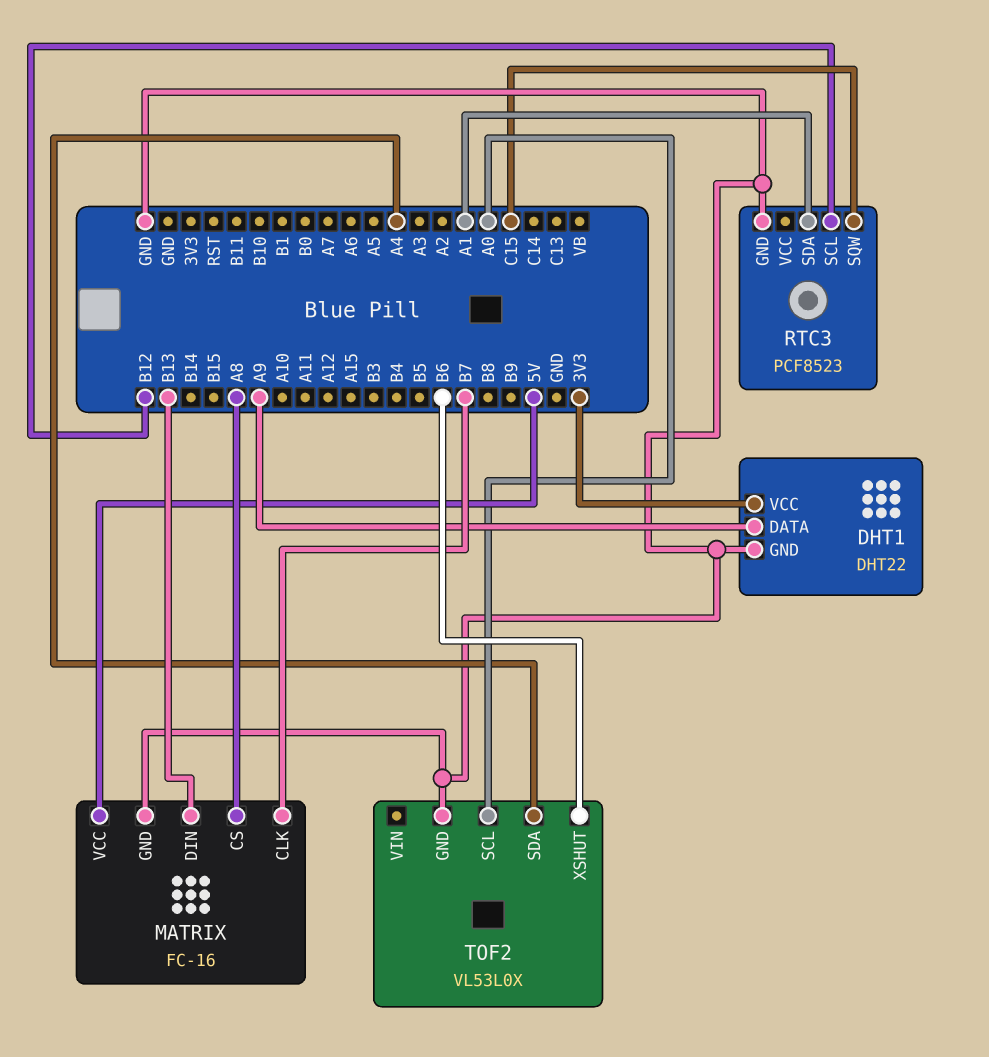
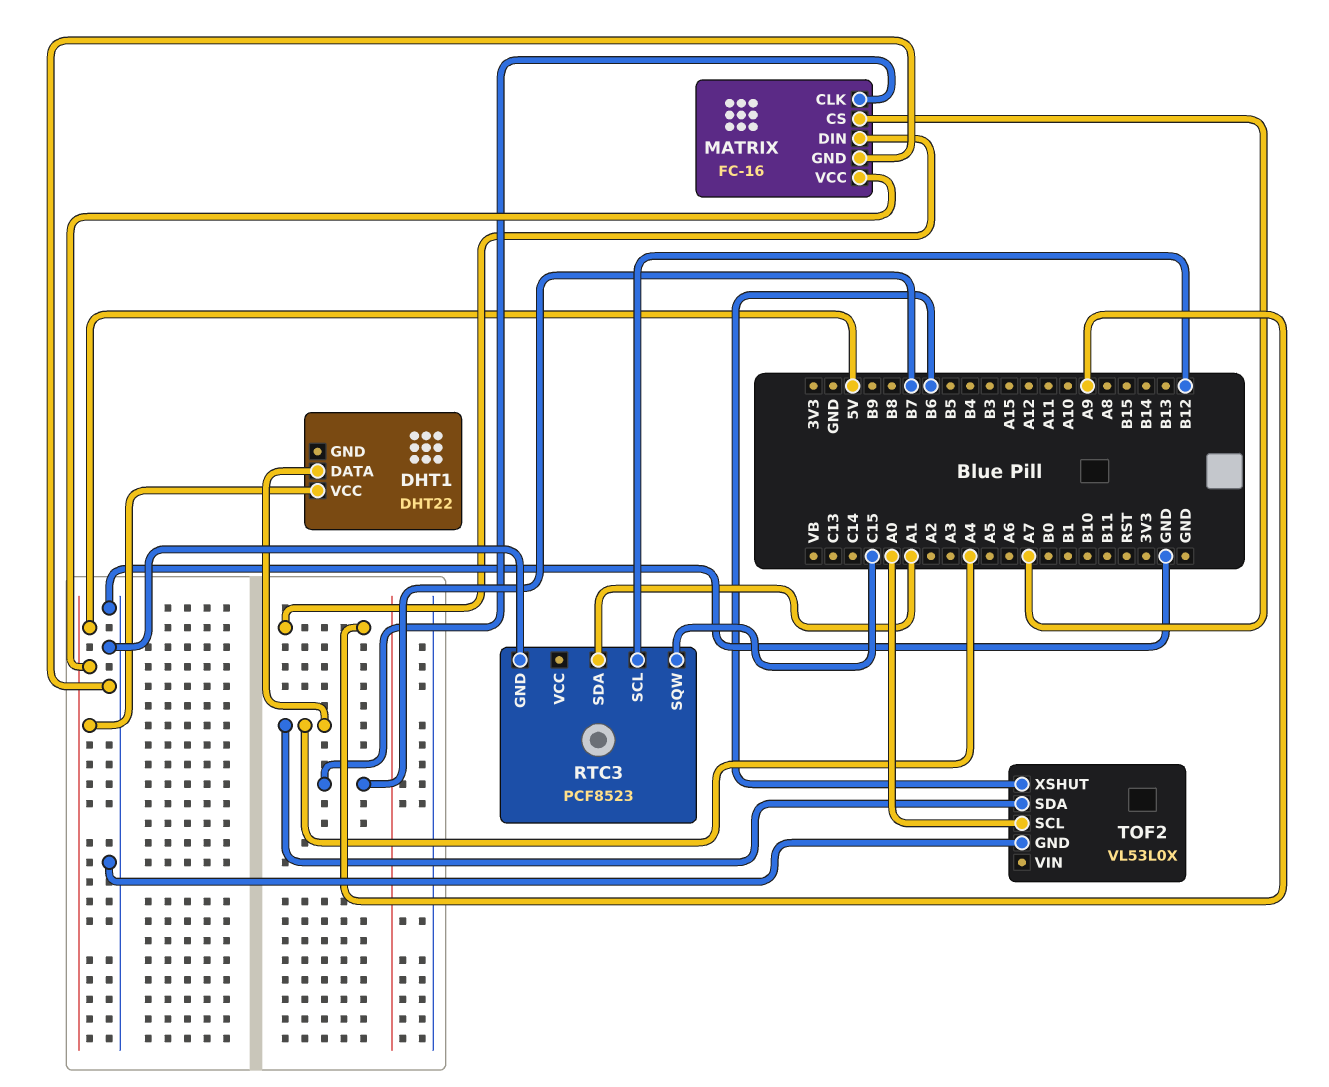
DHT1 pin DATA: A9 -> A4
DHT1 pin GND: GND -> none
DHT1 pin VCC: 3V3 -> 5V
MATRIX pin CS: A8 -> A7
MATRIX pin DIN: B13 -> A9

